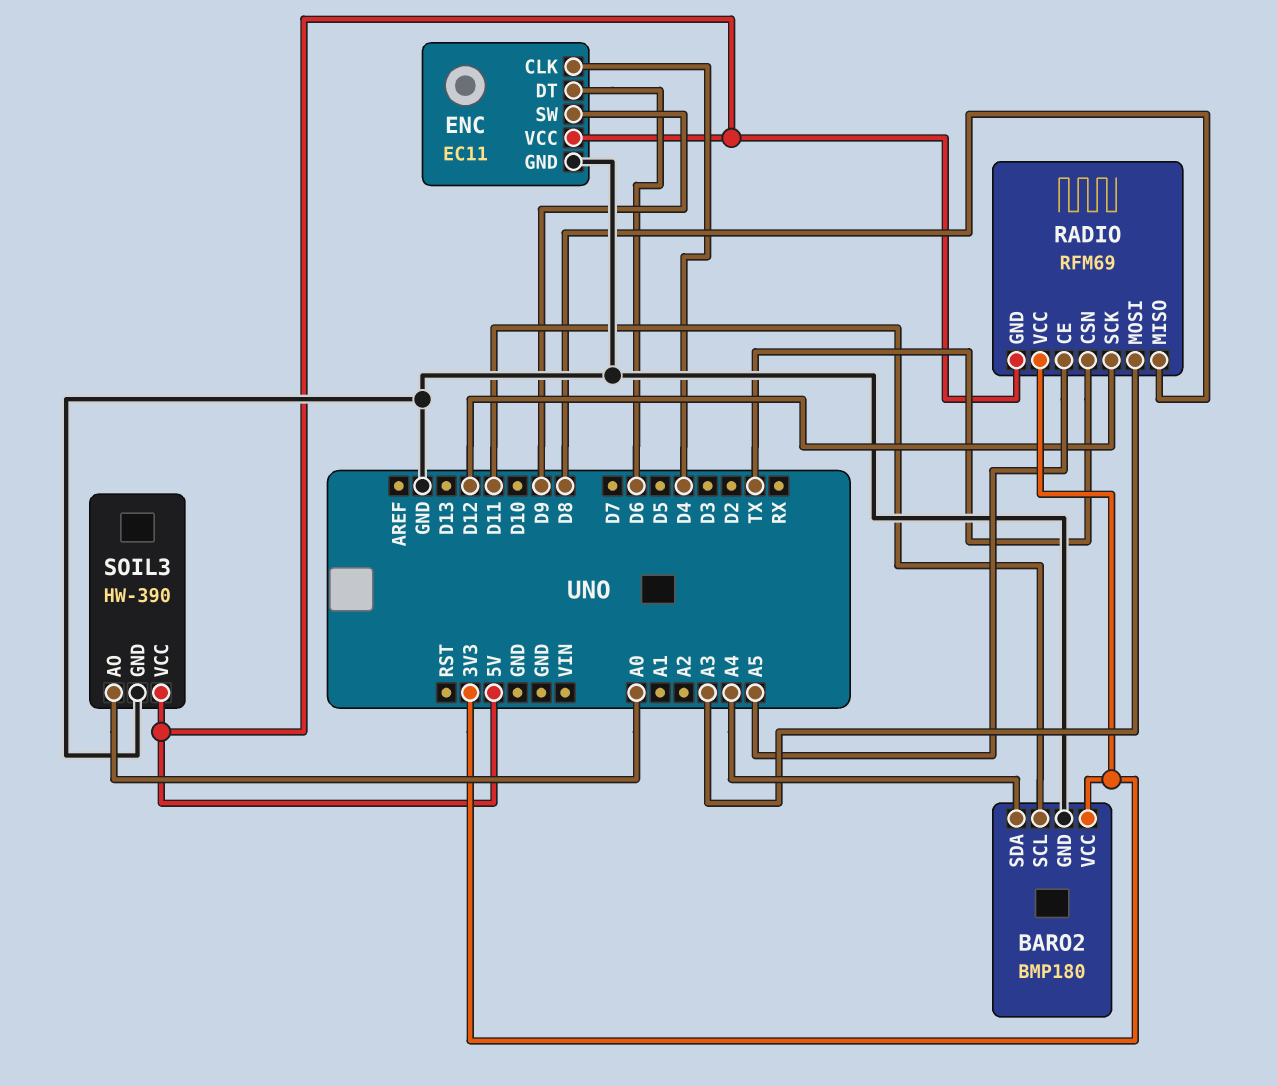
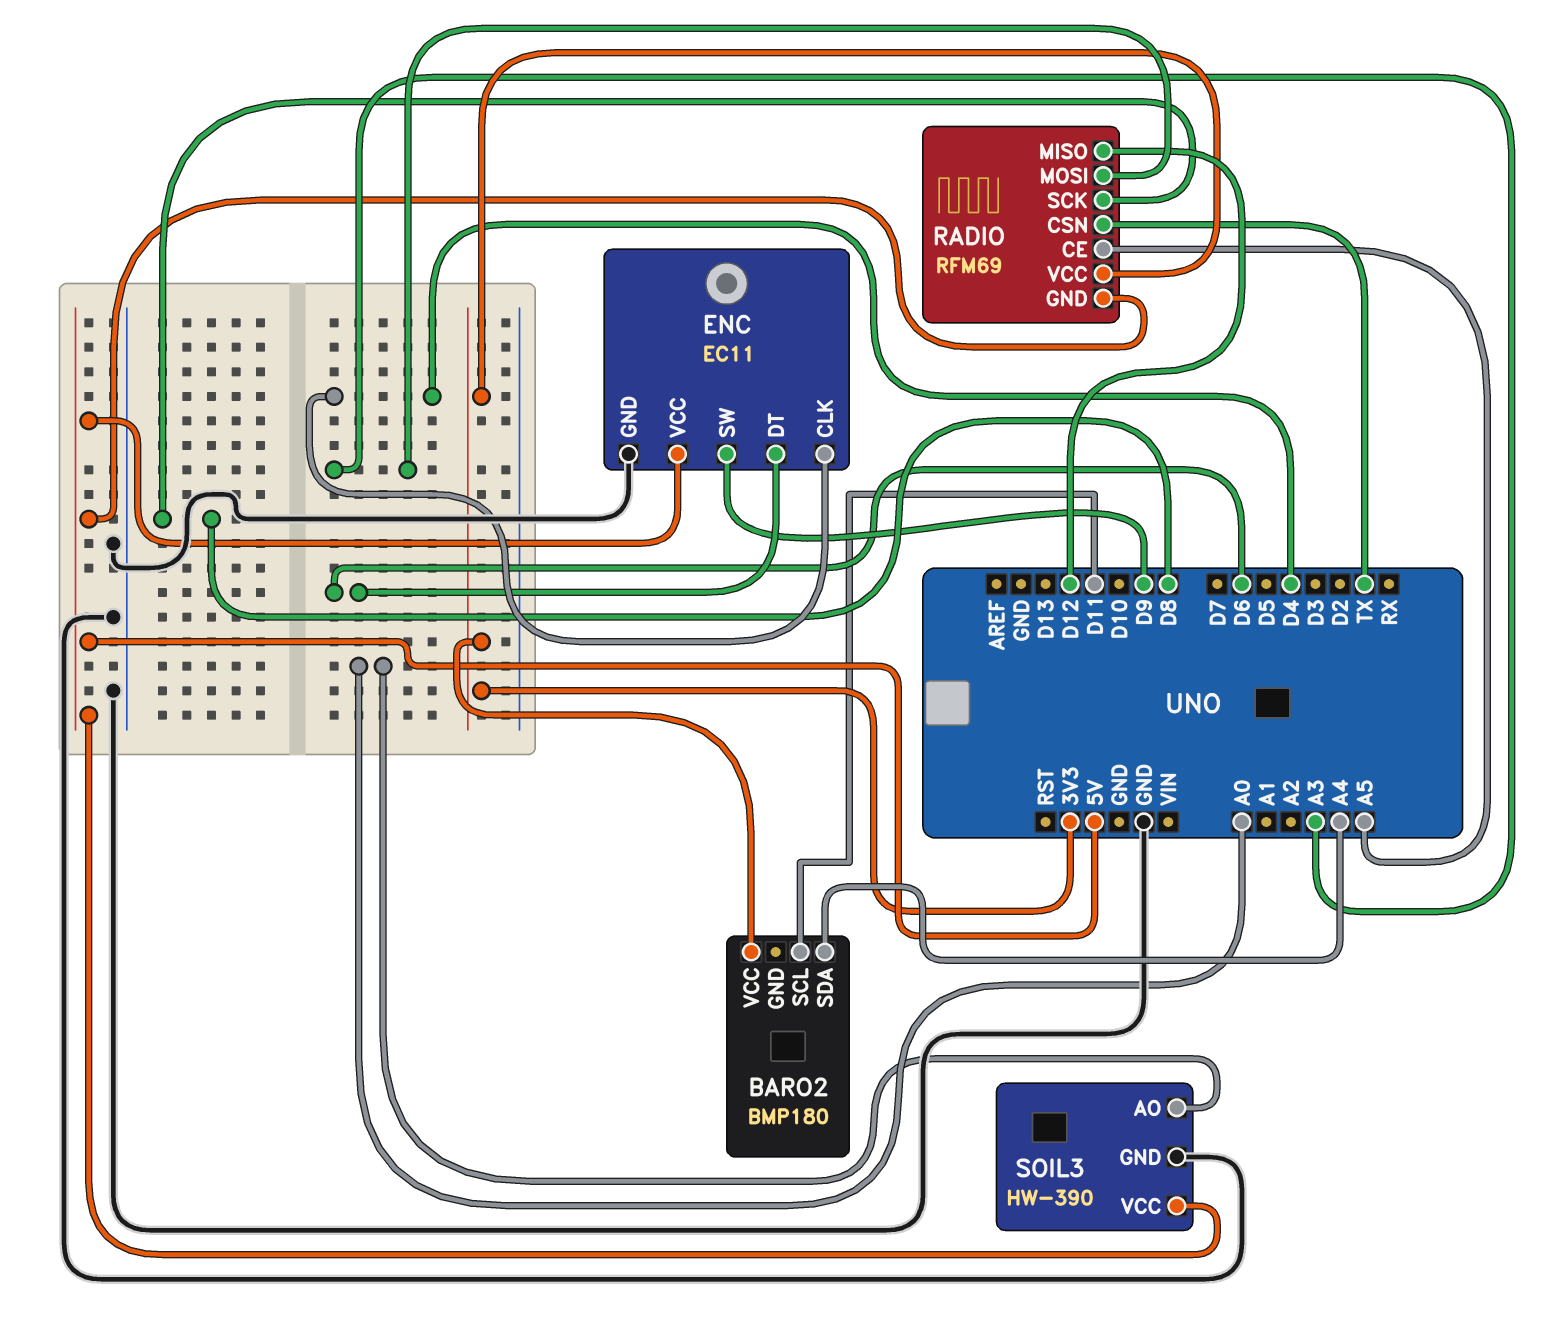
BARO2 pin GND: GND -> none
RADIO pin MISO: D8 -> D12
RADIO pin SCK: D12 -> D8

